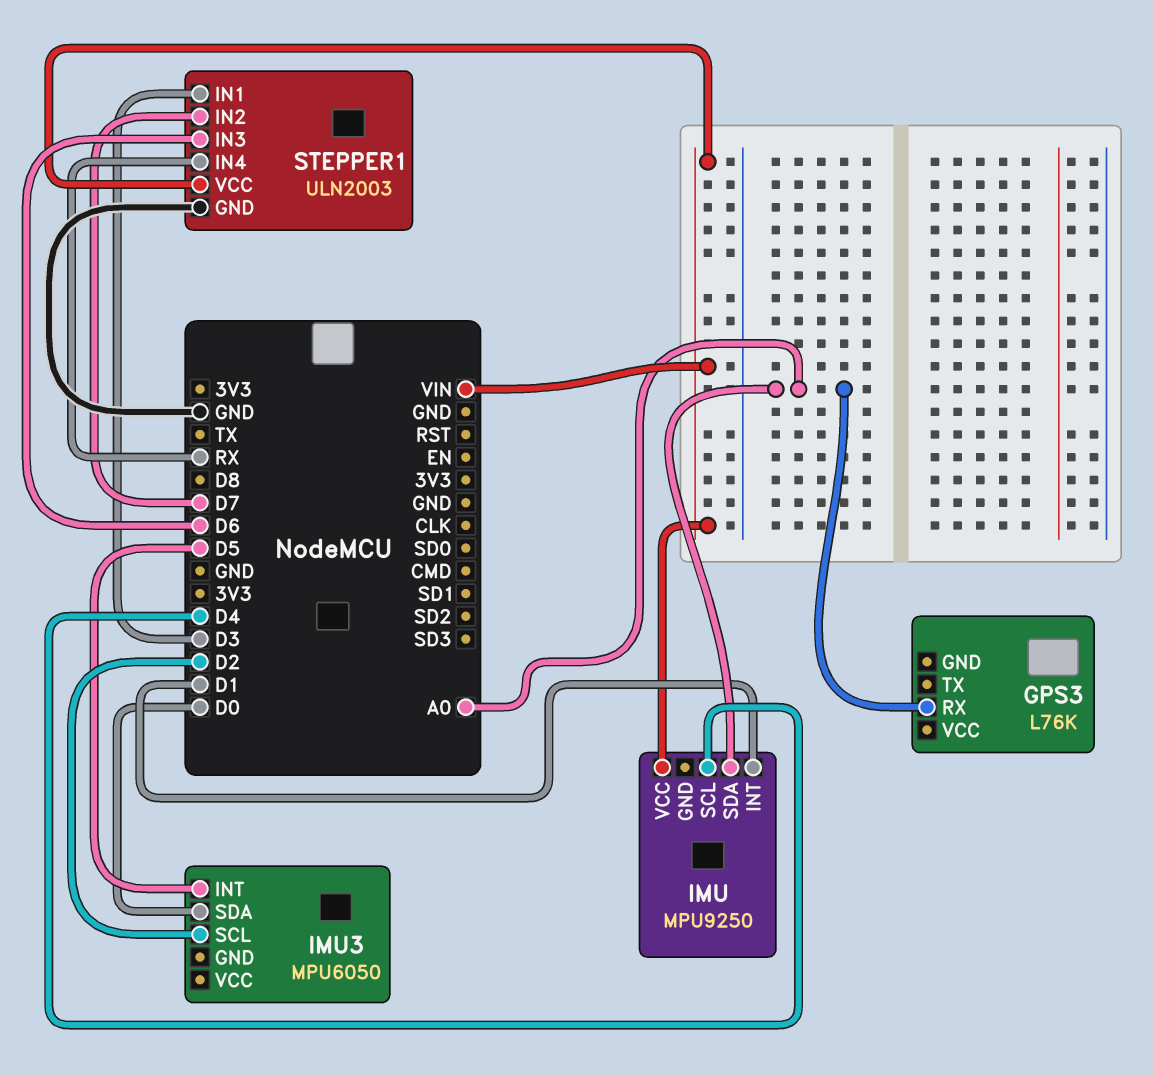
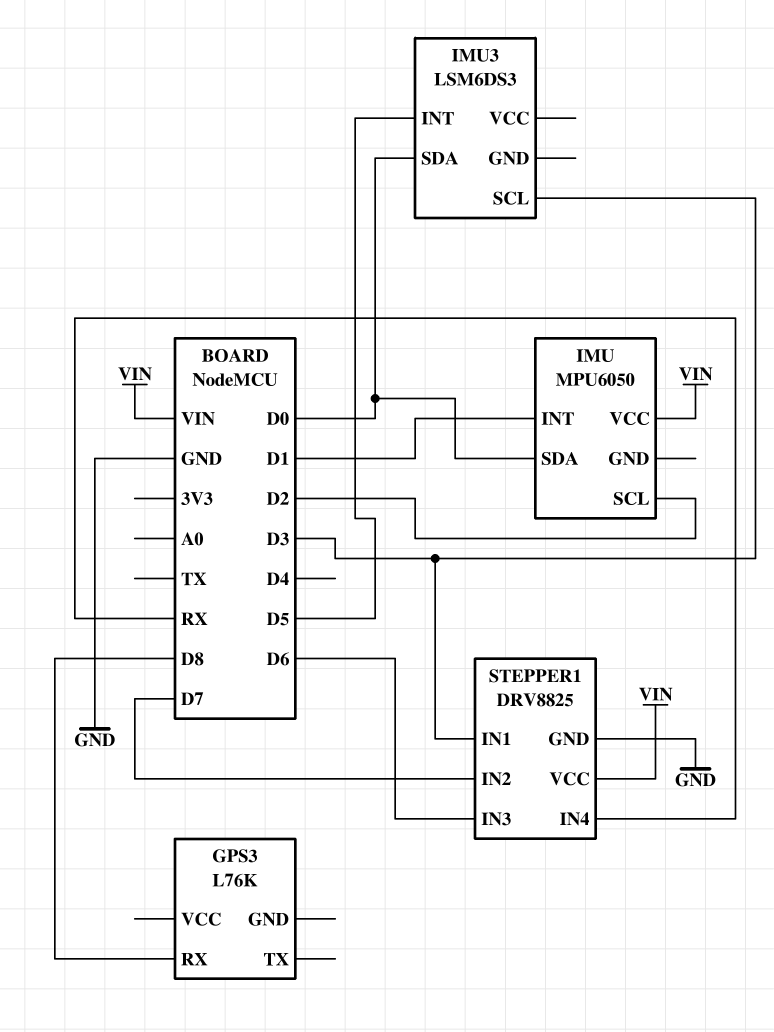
GPS3 pin RX: A0 -> D8
IMU: MPU9250 -> MPU6050
IMU pin SCL: D4 -> D2
IMU pin SDA: A0 -> D0
IMU3: MPU6050 -> LSM6DS3
IMU3 pin SCL: D2 -> D3
STEPPER1: ULN2003 -> DRV8825

